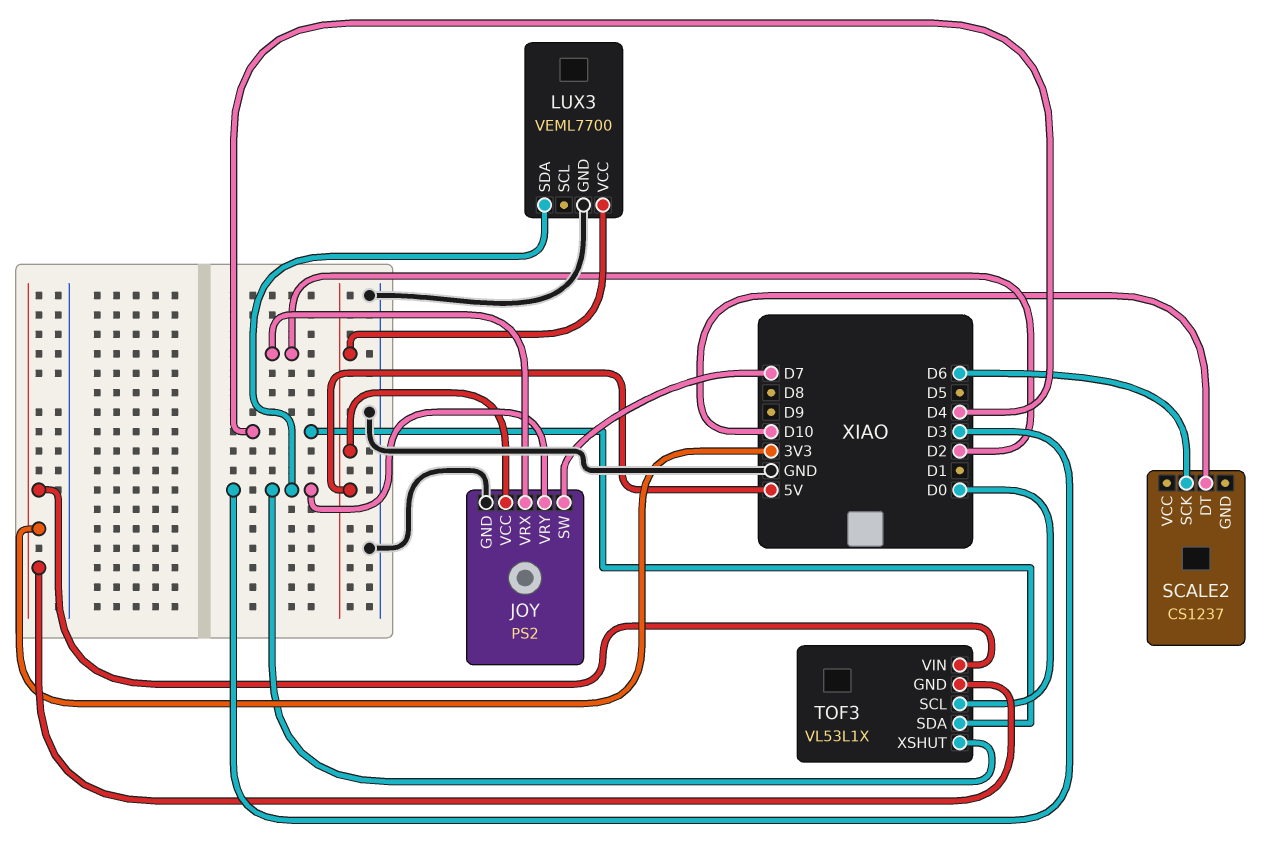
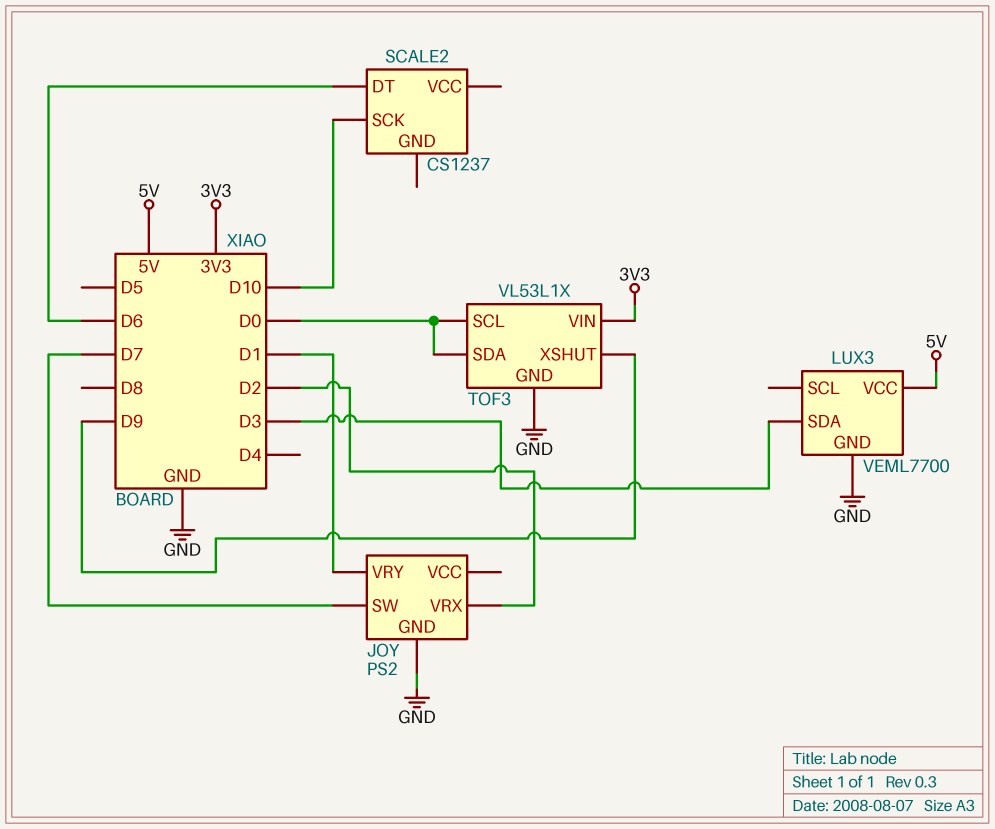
JOY pin VCC: 5V -> none
JOY pin VRY: D3 -> D1
SCALE2 pin DT: D10 -> D6
SCALE2 pin SCK: D6 -> D10
TOF3 pin GND: 3V3 -> GND
TOF3 pin SDA: D4 -> D0
TOF3 pin XSHUT: D3 -> D9

